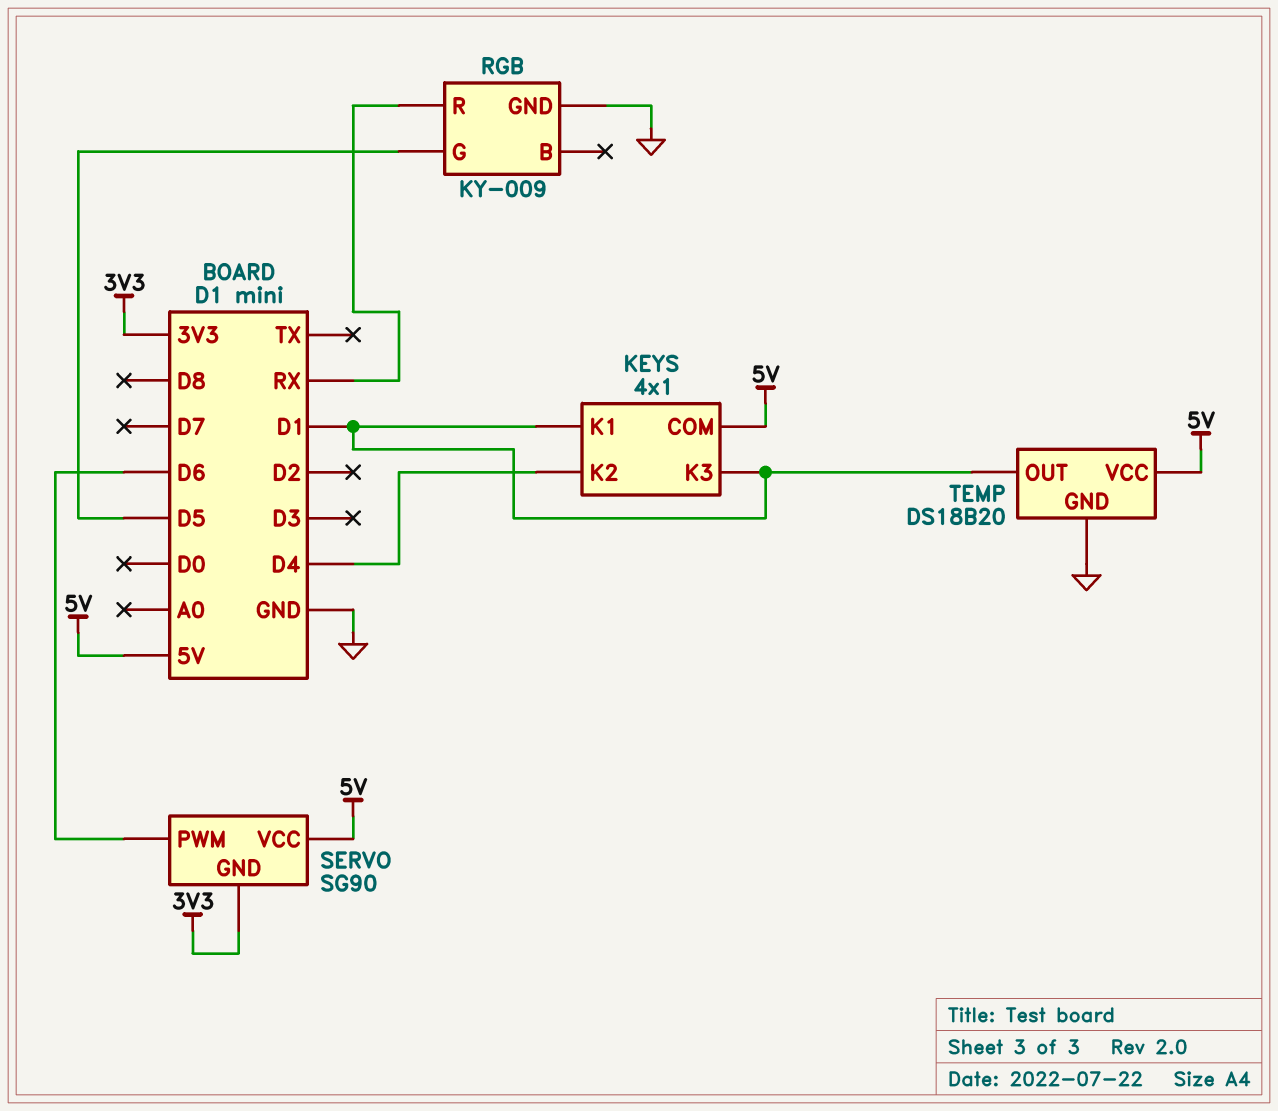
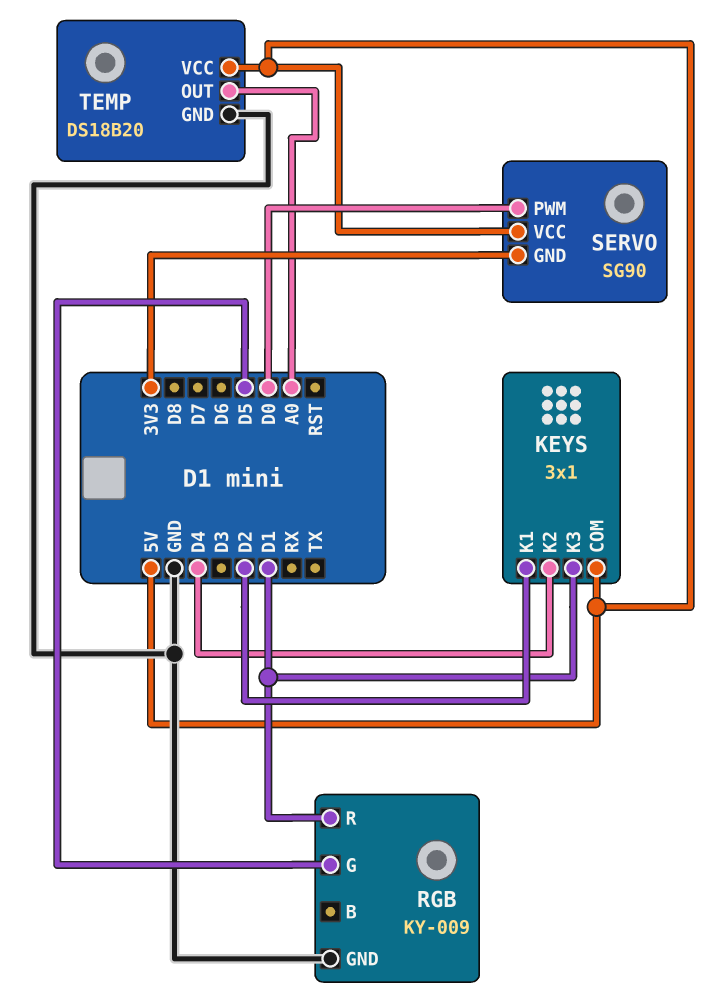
KEYS: 4x1 -> 3x1
KEYS pin K1: D1 -> D2
RGB pin R: RX -> D1
SERVO pin PWM: D6 -> D0
TEMP pin OUT: D1 -> A0

